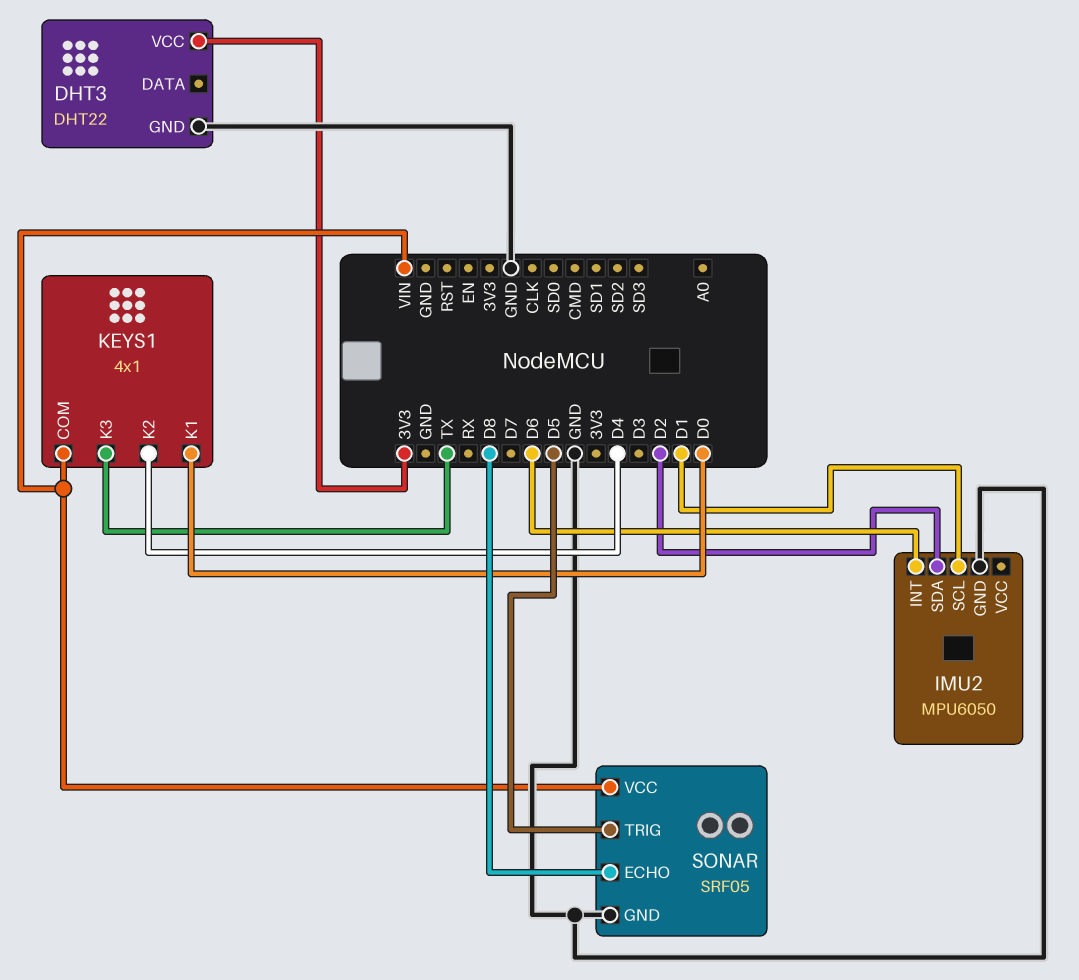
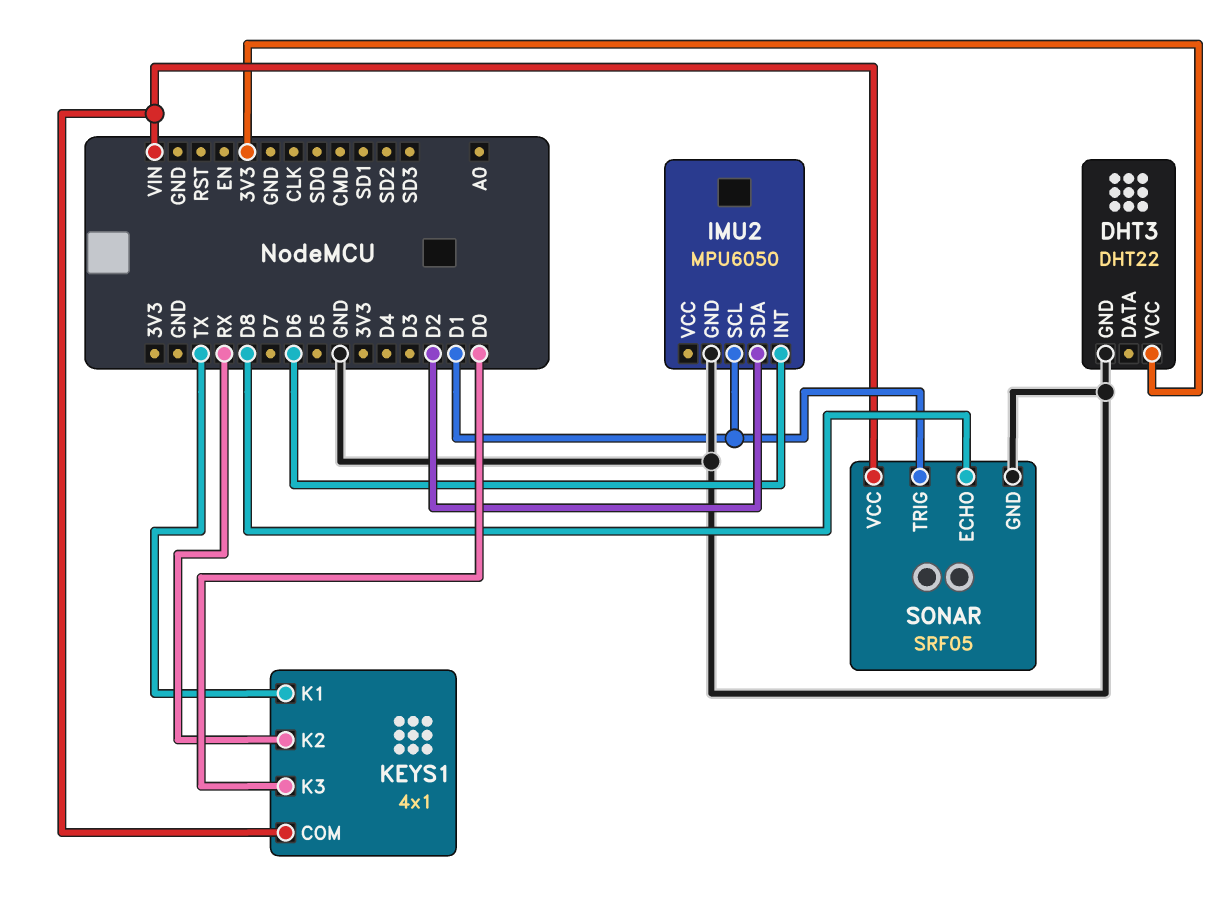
KEYS1 pin K1: D0 -> TX
KEYS1 pin K2: D4 -> RX
KEYS1 pin K3: TX -> D0
SONAR pin TRIG: D5 -> D1

